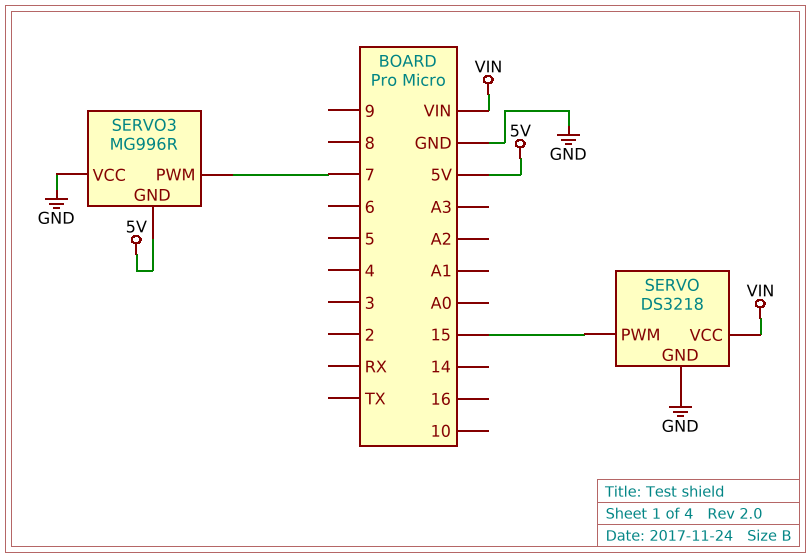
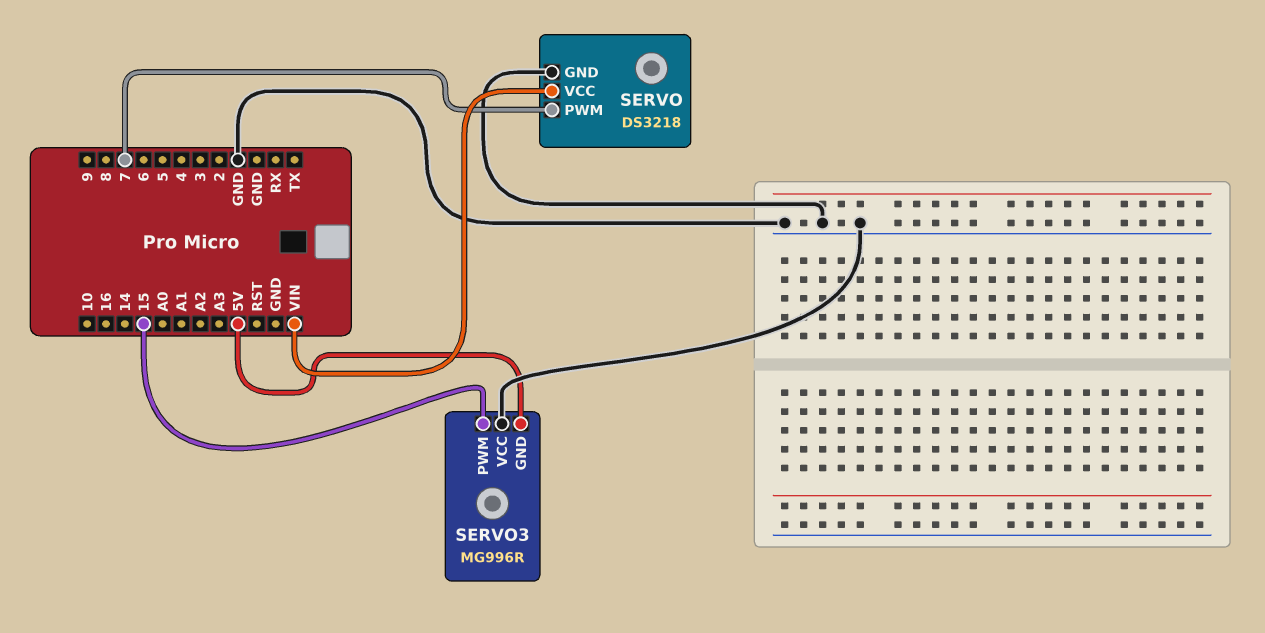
SERVO pin PWM: 15 -> 7
SERVO3 pin PWM: 7 -> 15

